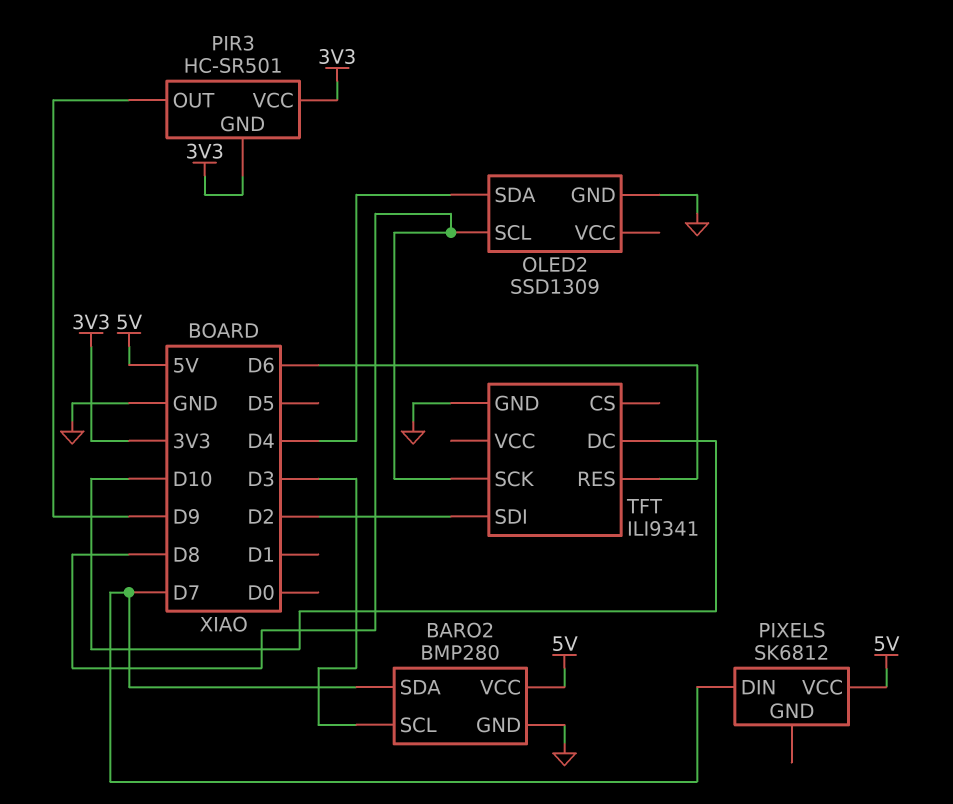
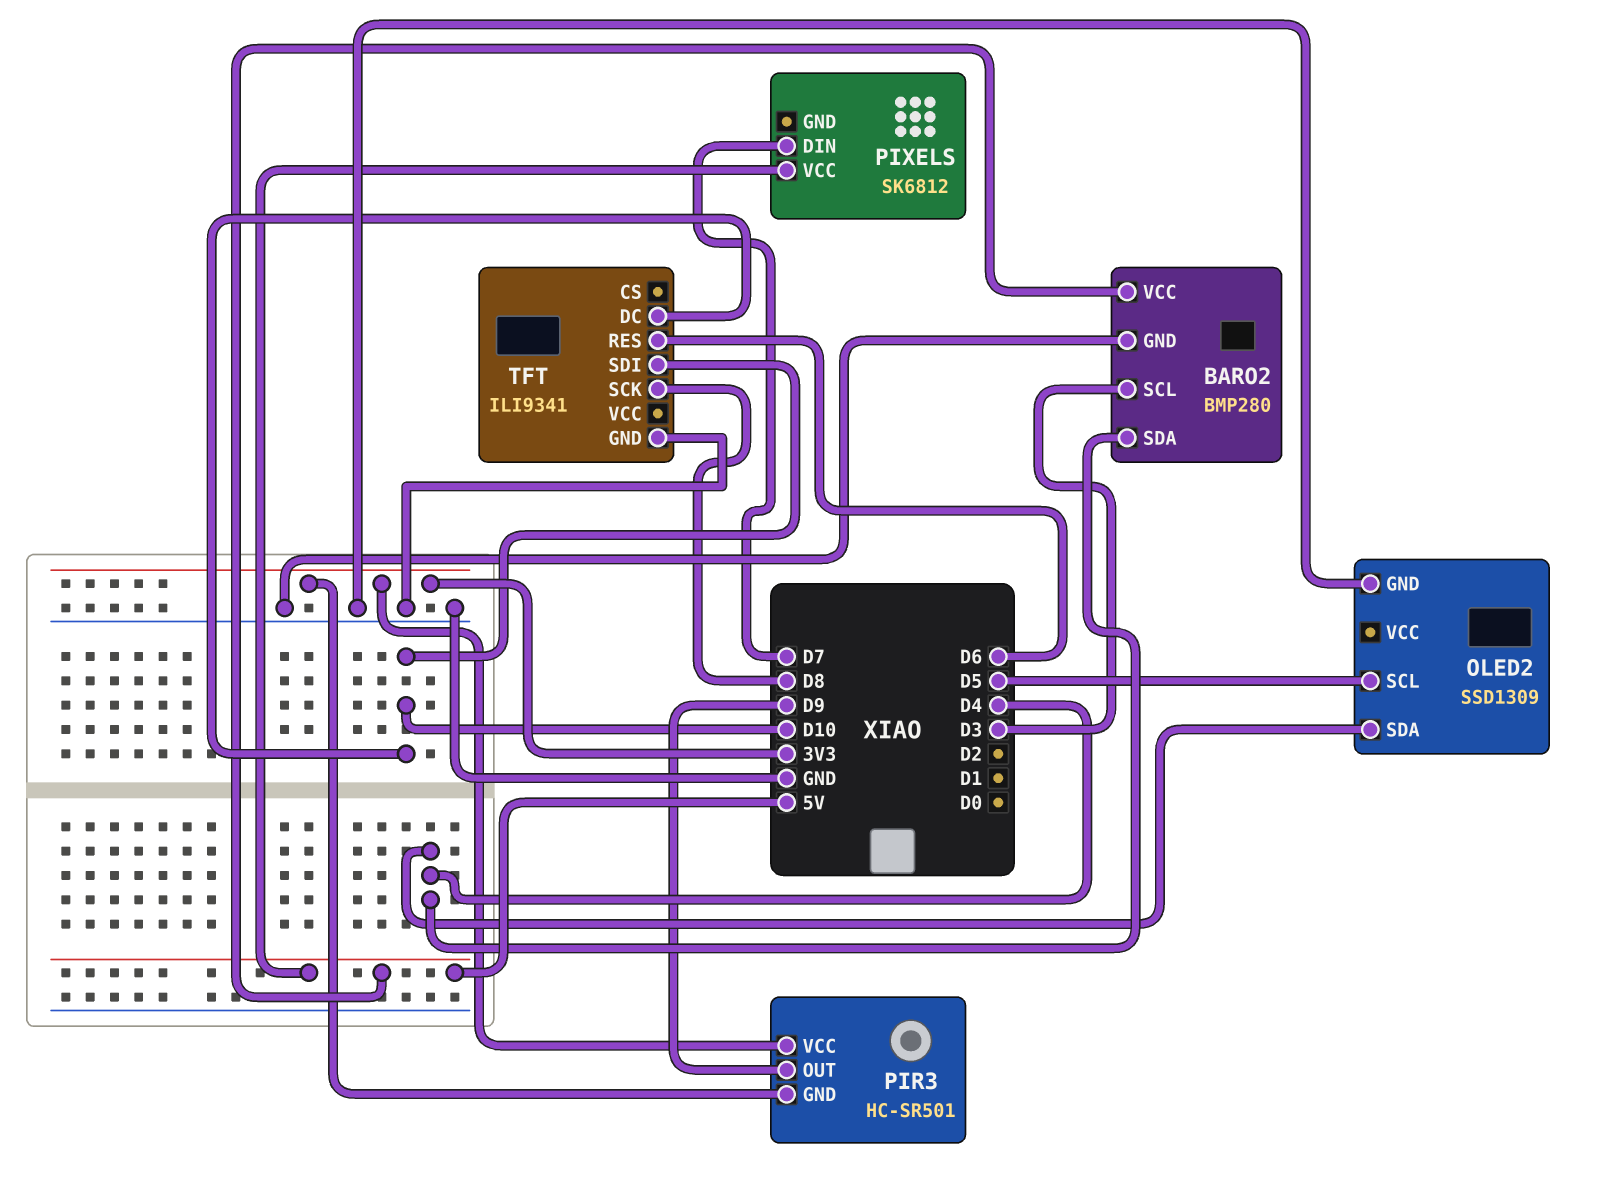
BARO2 pin SDA: D7 -> D4
OLED2 pin SCL: D8 -> D5
TFT pin SDI: D2 -> D10

